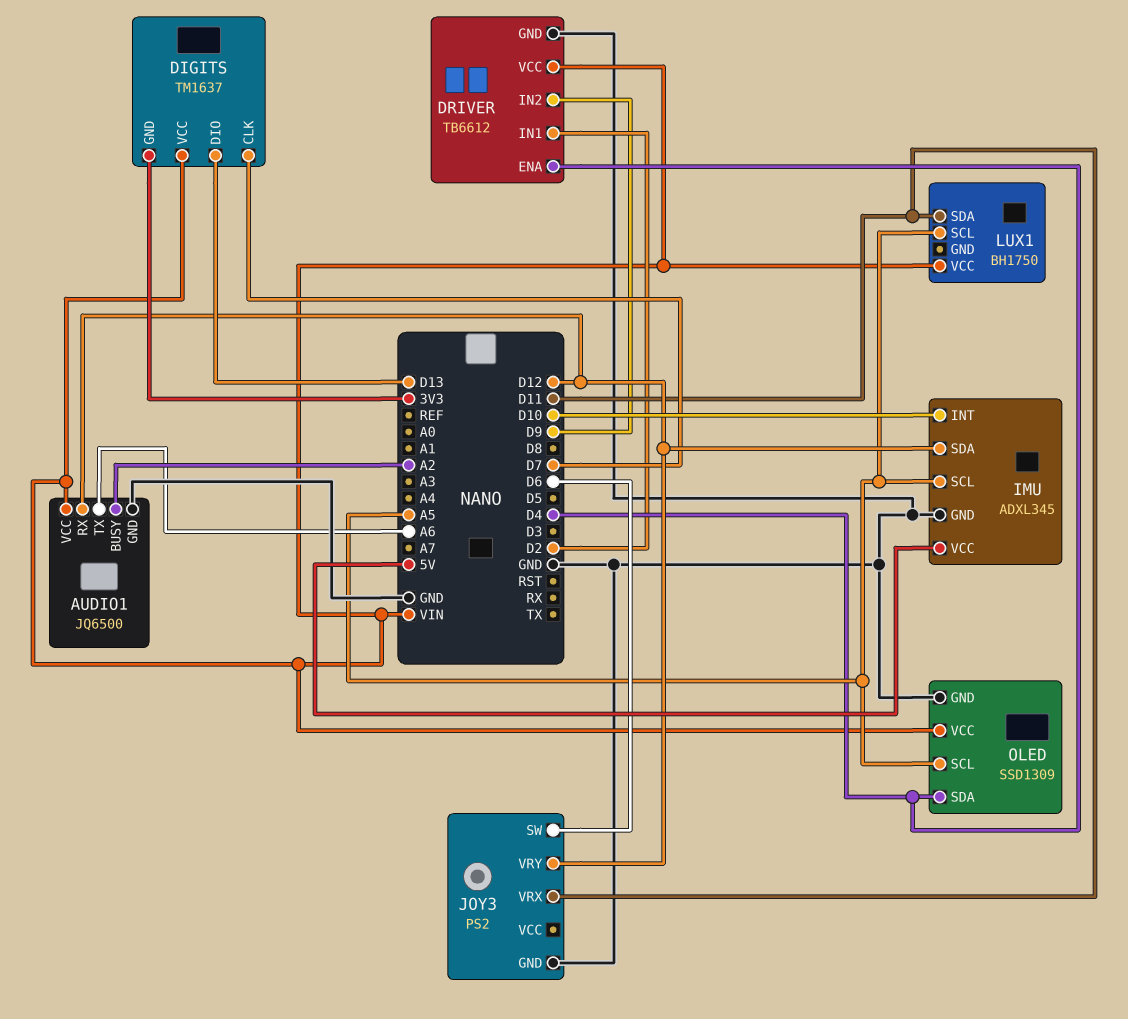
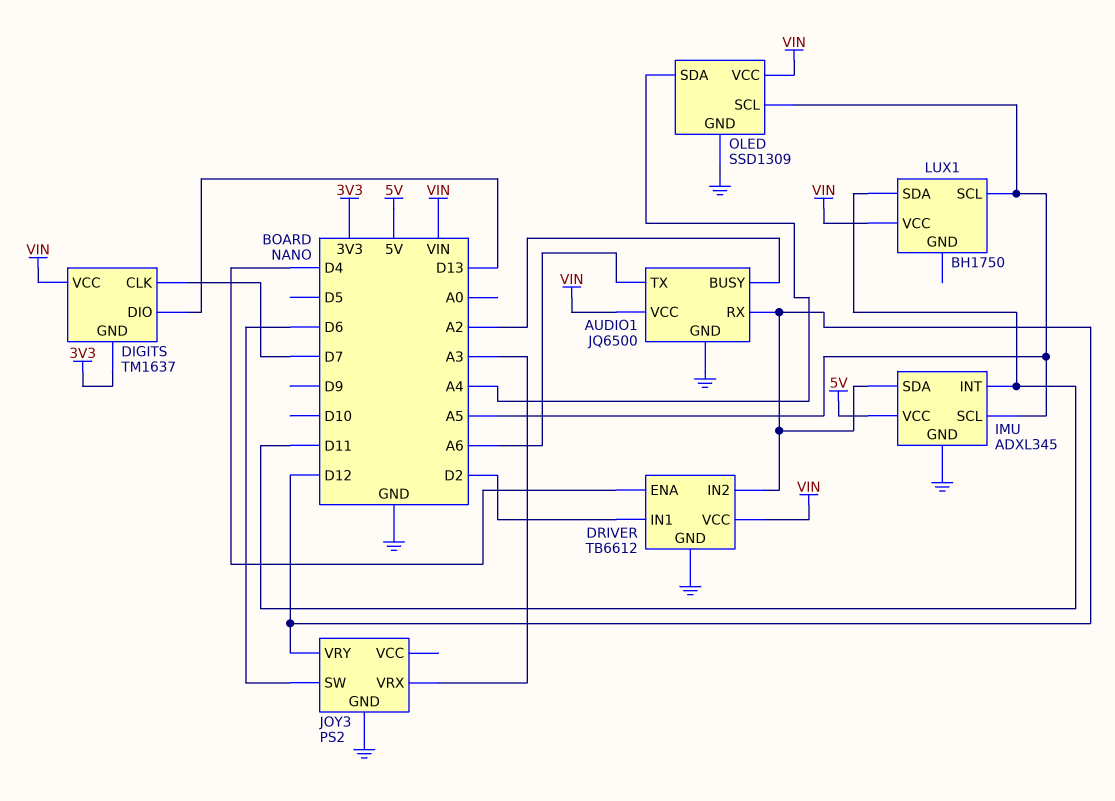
DRIVER pin IN2: D9 -> D12
IMU pin INT: D10 -> D11
JOY3 pin VRX: D11 -> A3
OLED pin SDA: D4 -> A4

